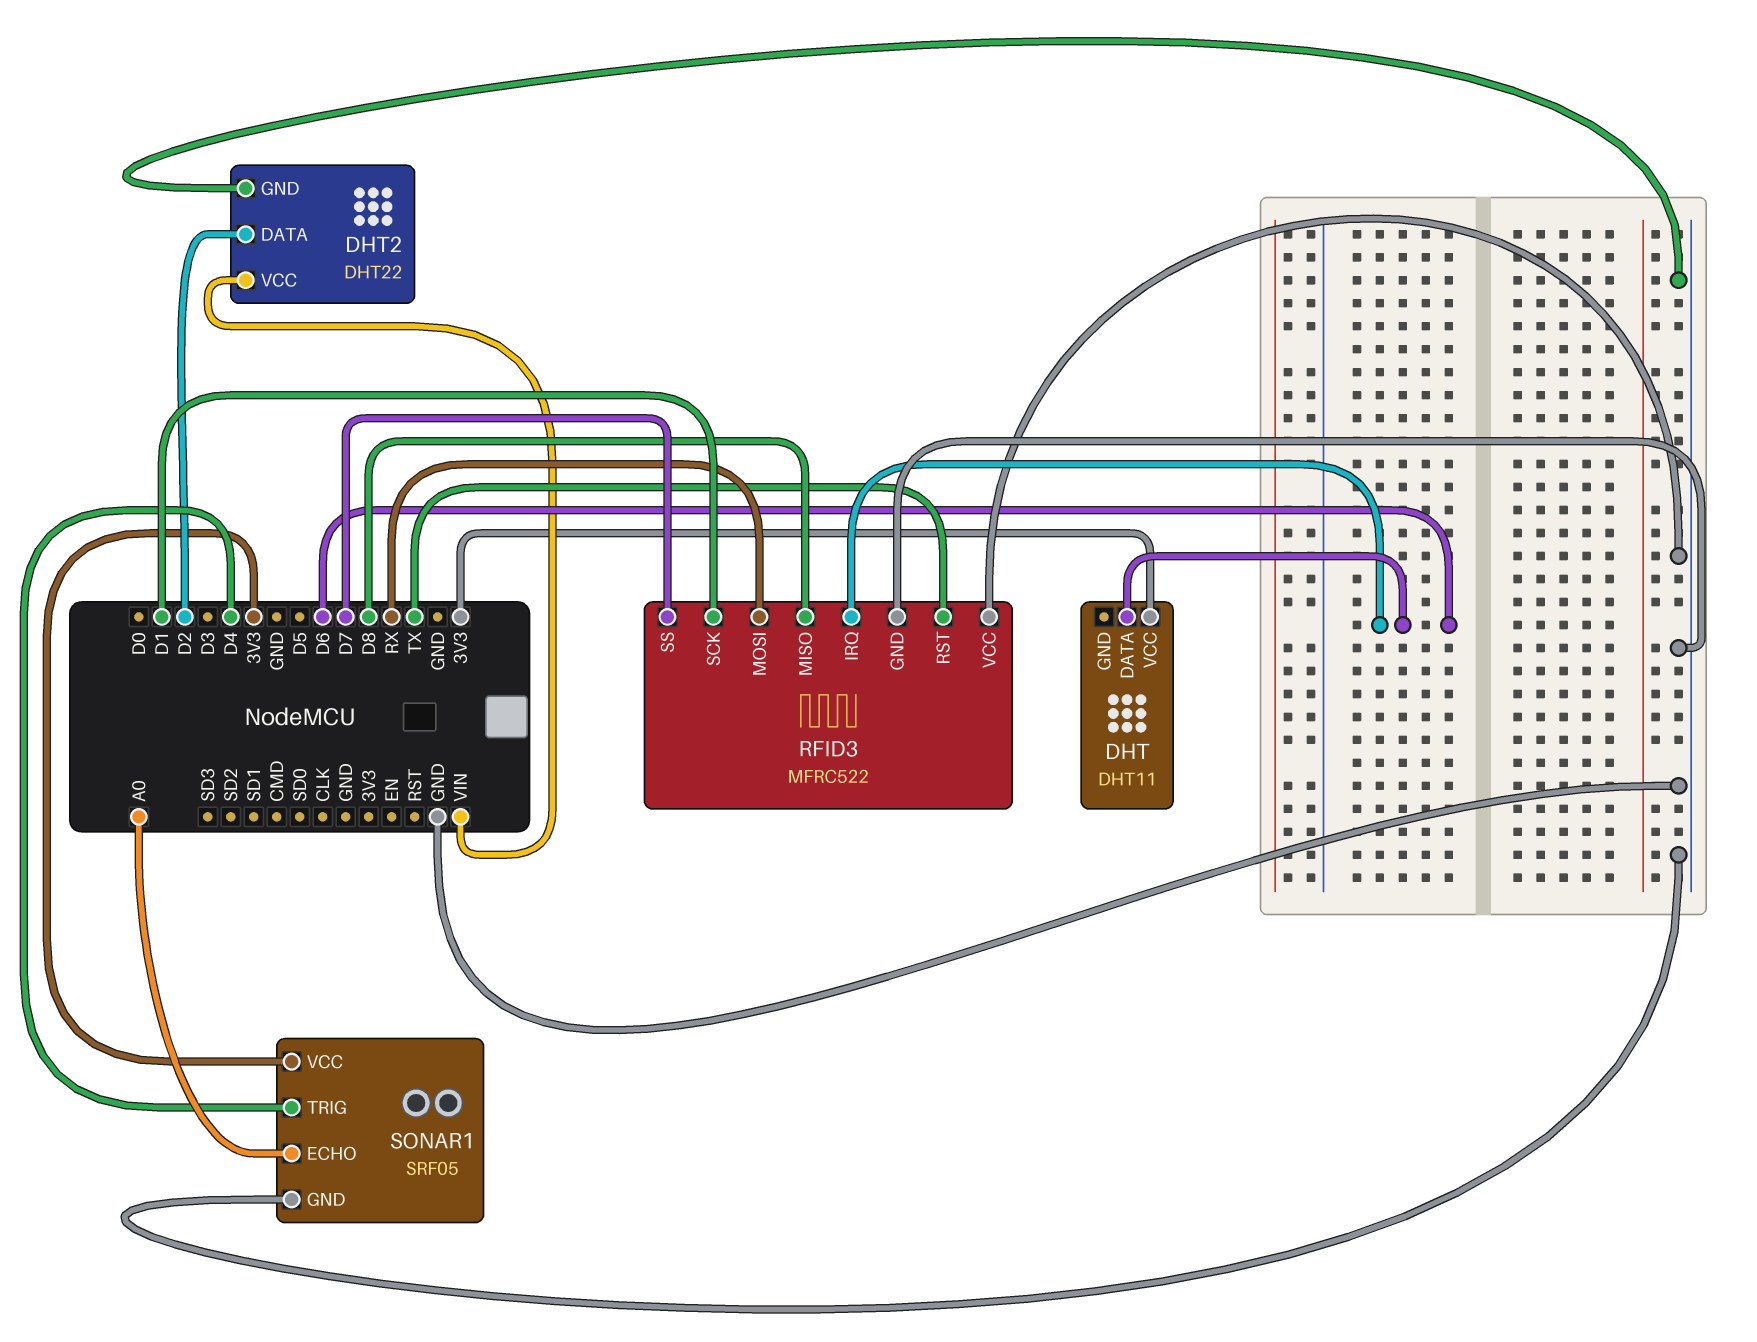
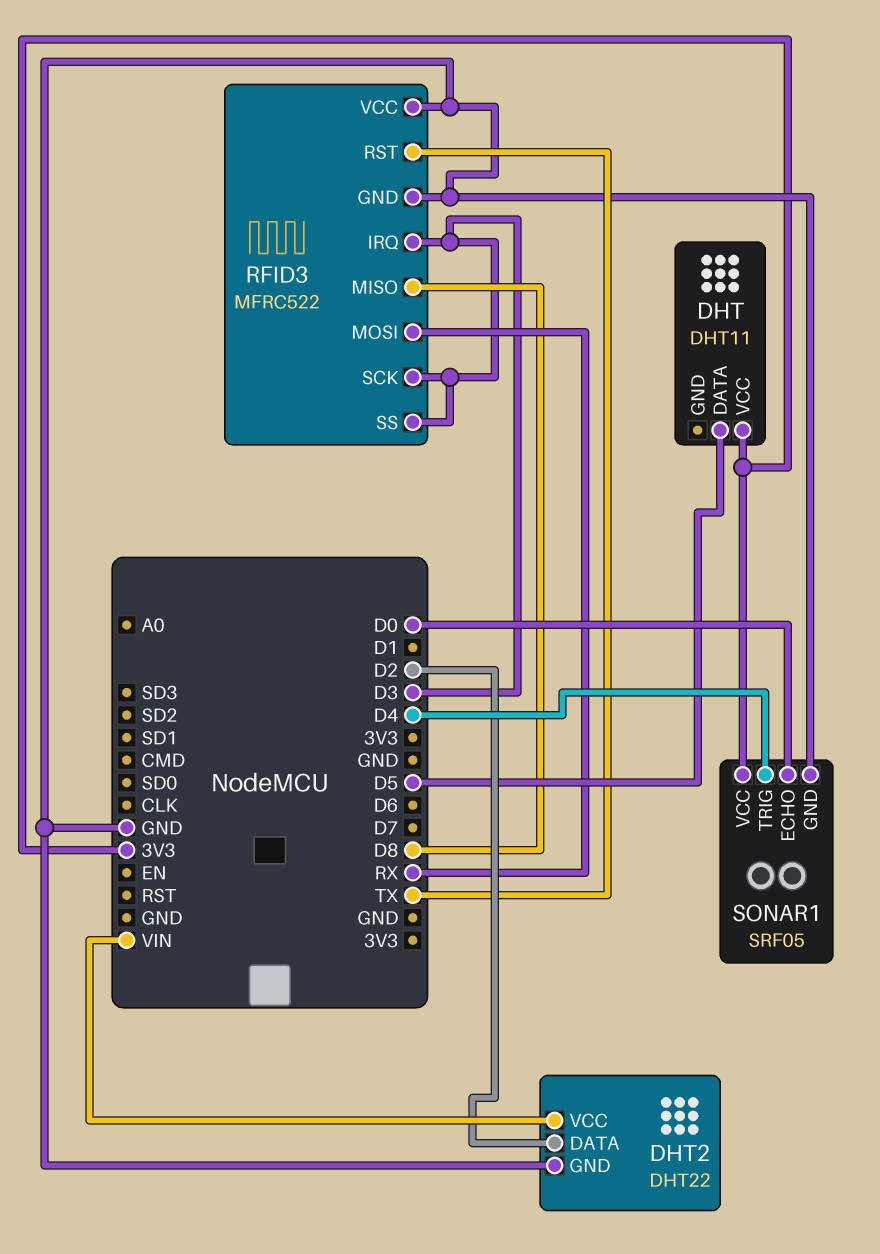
DHT pin DATA: D6 -> D5
RFID3 pin IRQ: D6 -> D3
RFID3 pin SCK: D1 -> D3
RFID3 pin SS: D7 -> D3
SONAR1 pin ECHO: A0 -> D0

